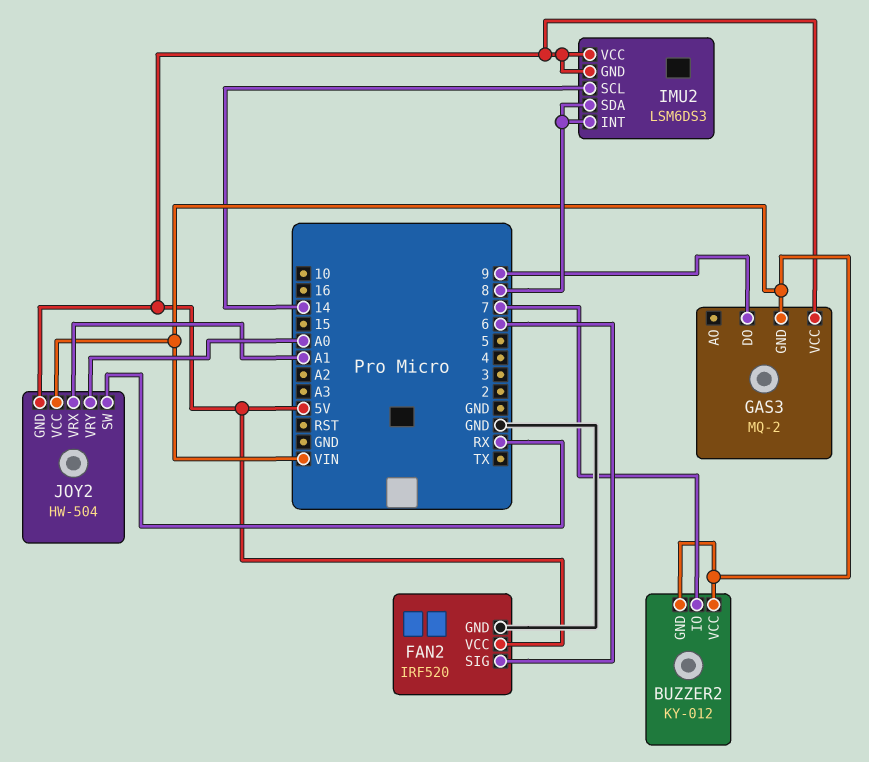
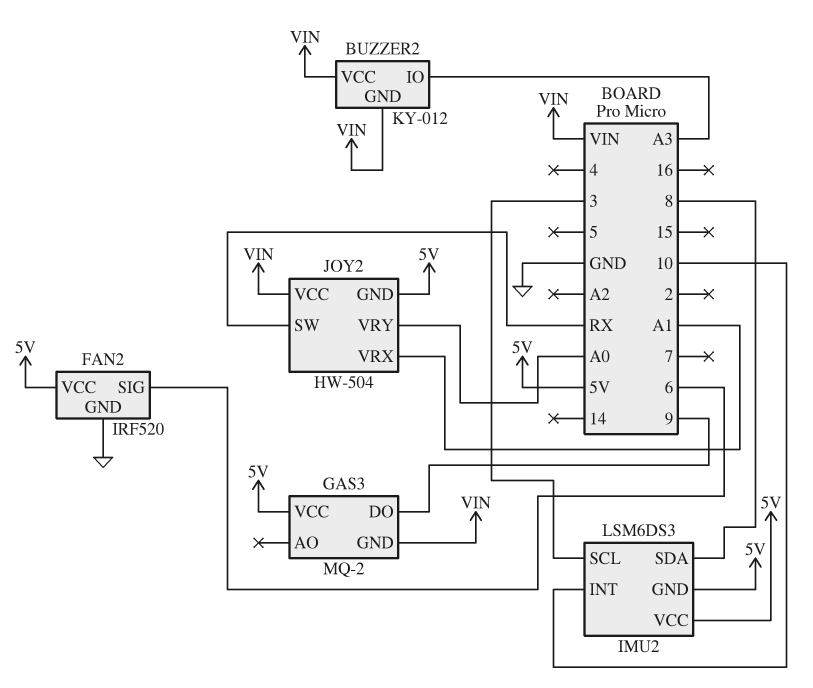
BUZZER2 pin IO: 7 -> A3
IMU2 pin INT: 8 -> 10
IMU2 pin SCL: 14 -> 3

